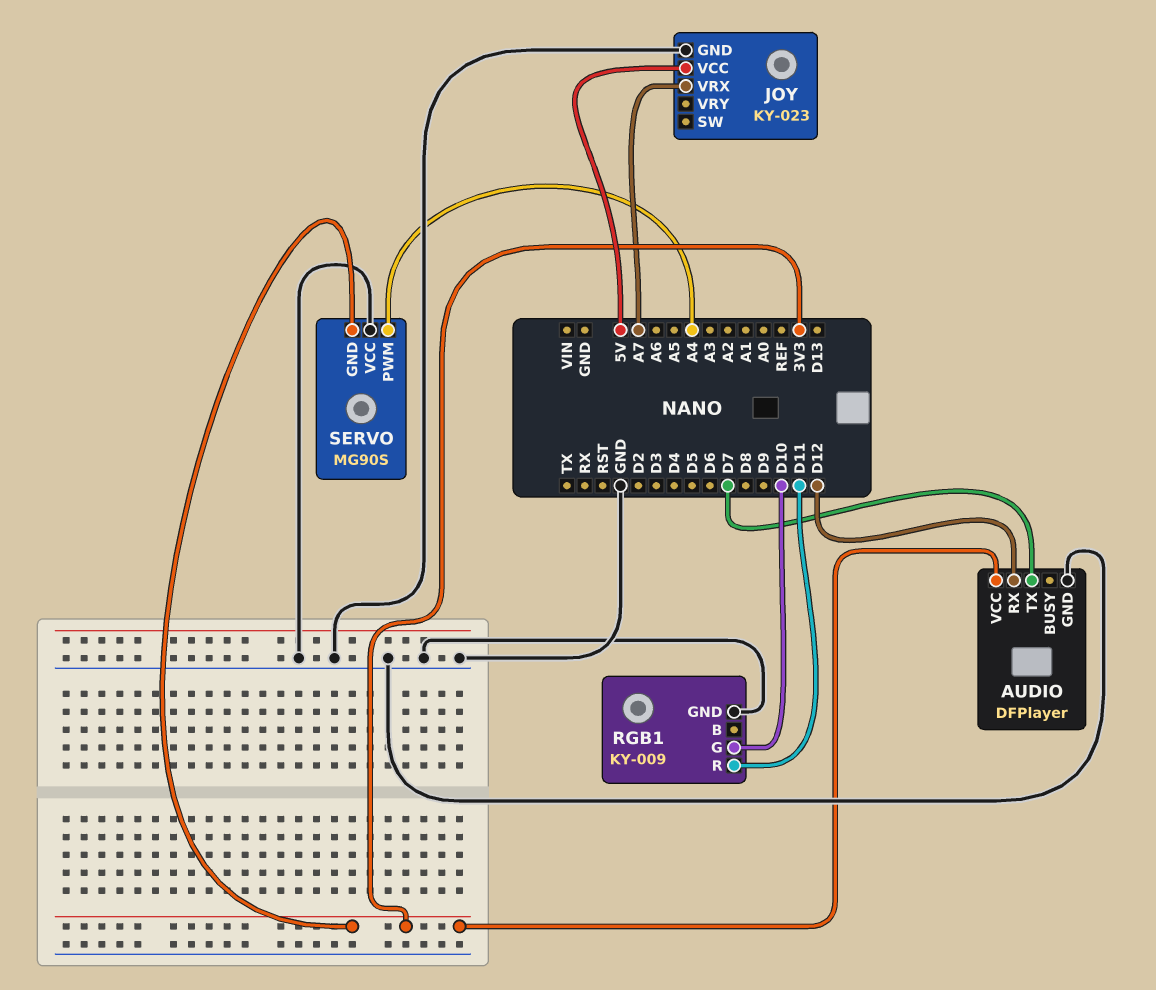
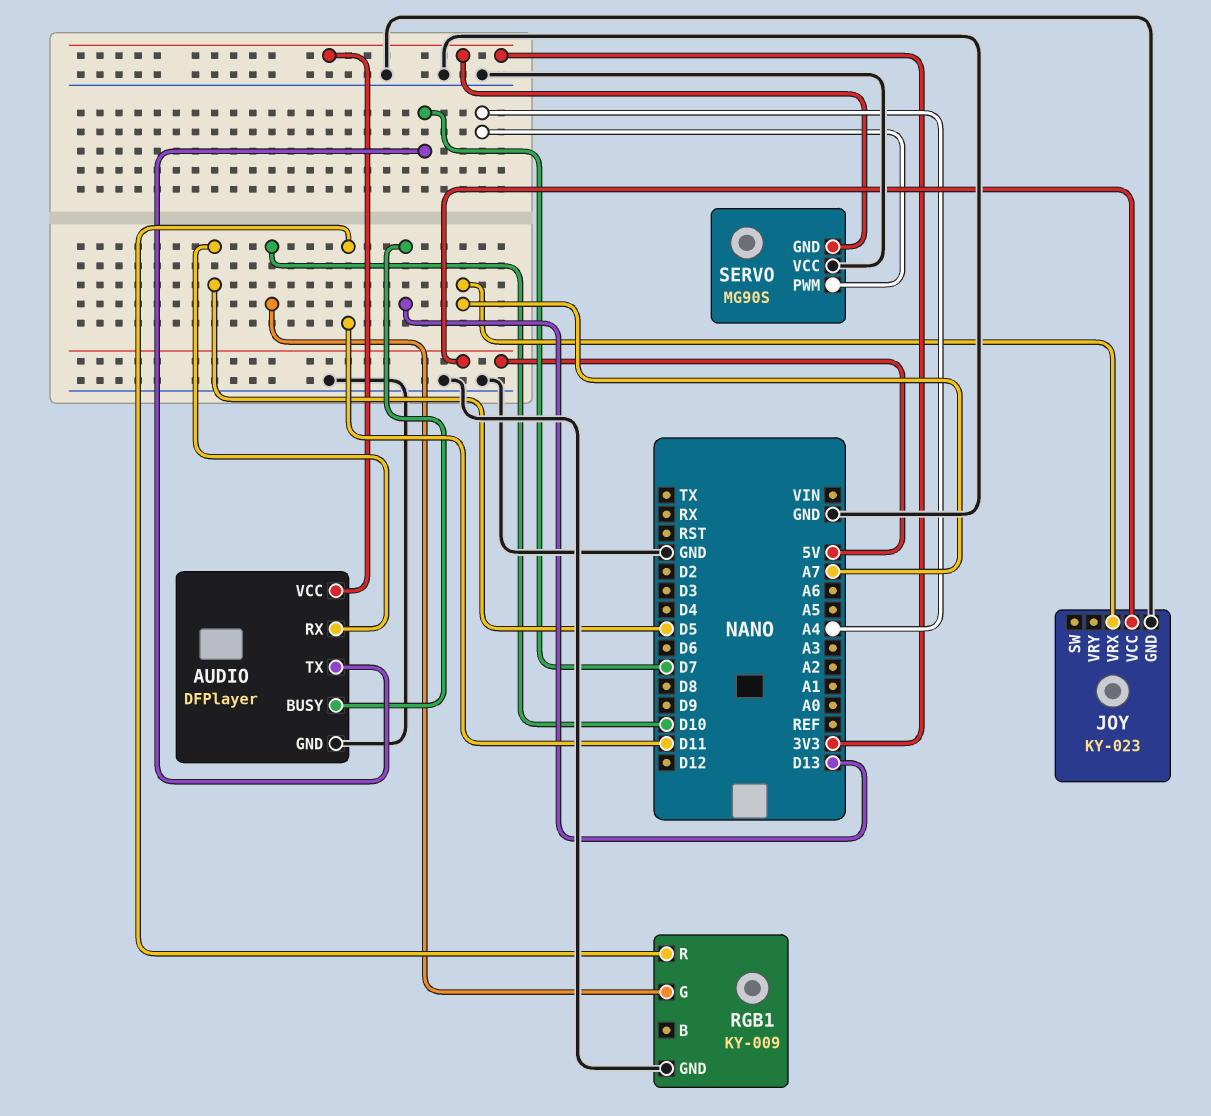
AUDIO pin BUSY: none -> D13
AUDIO pin RX: D12 -> D5

